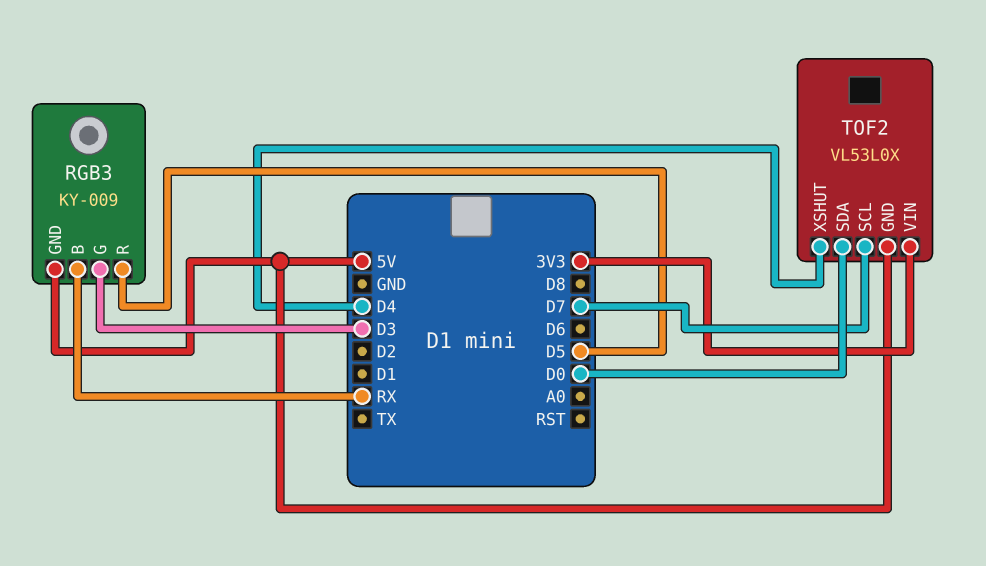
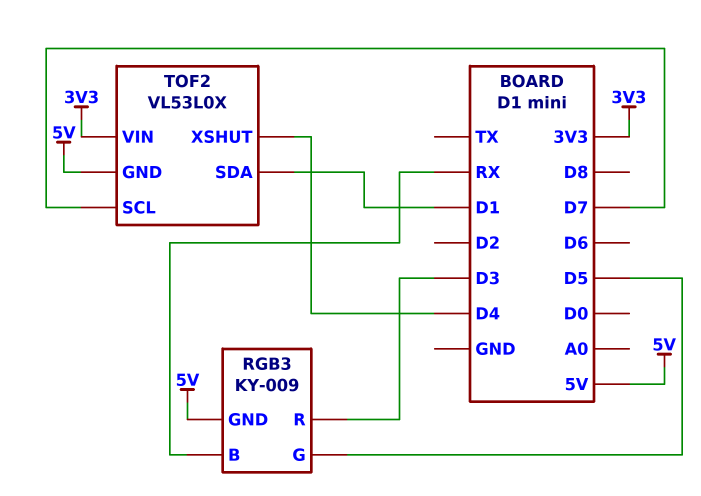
RGB3 pin G: D3 -> D5
RGB3 pin R: D5 -> D3
TOF2 pin SDA: D0 -> D1

